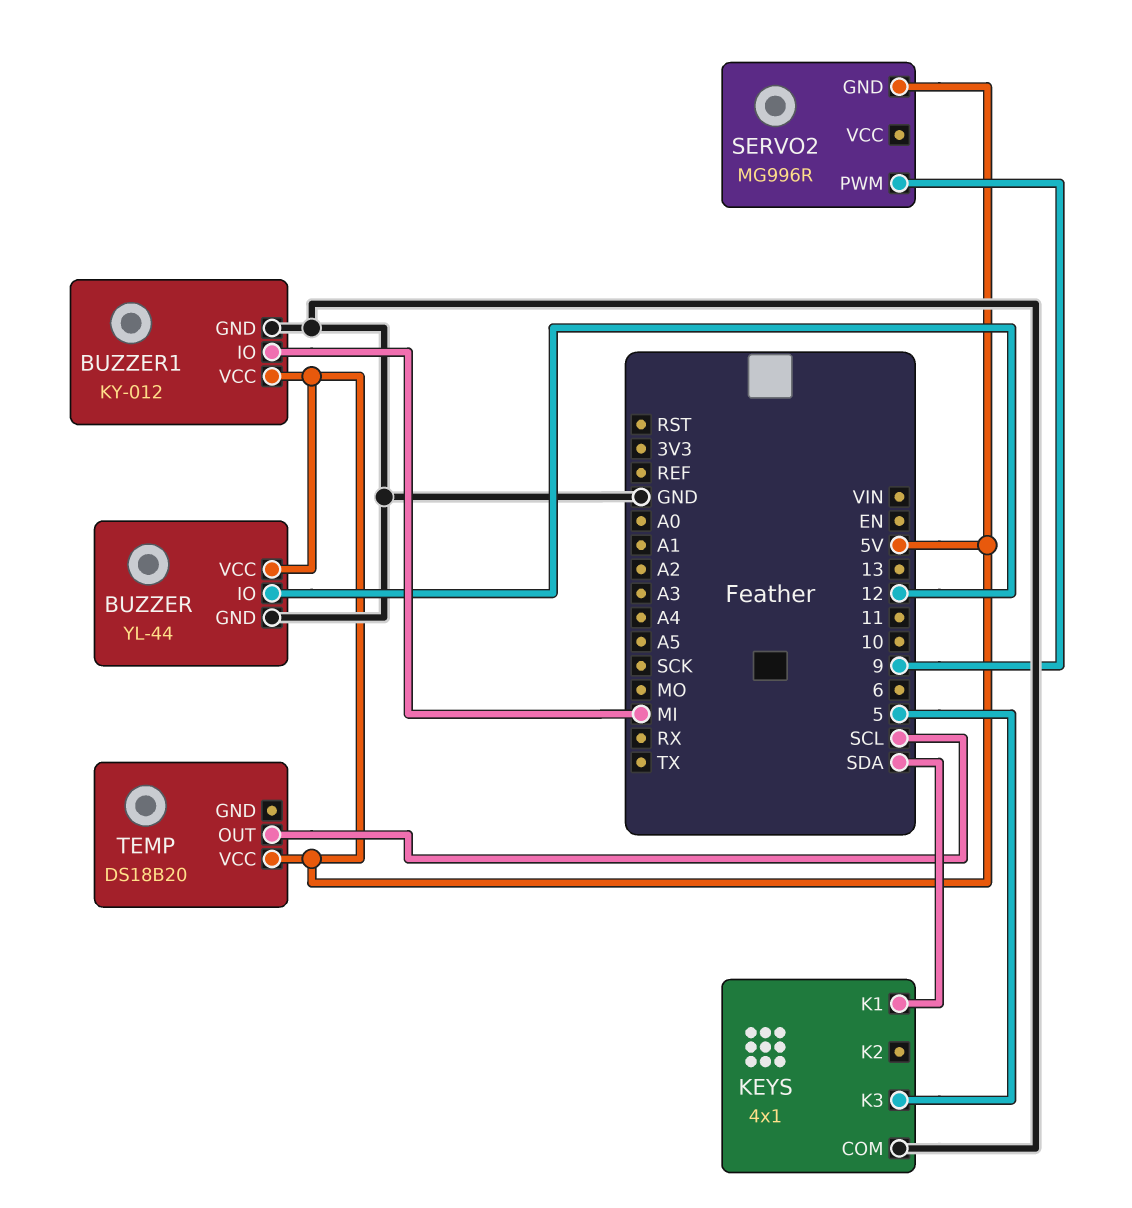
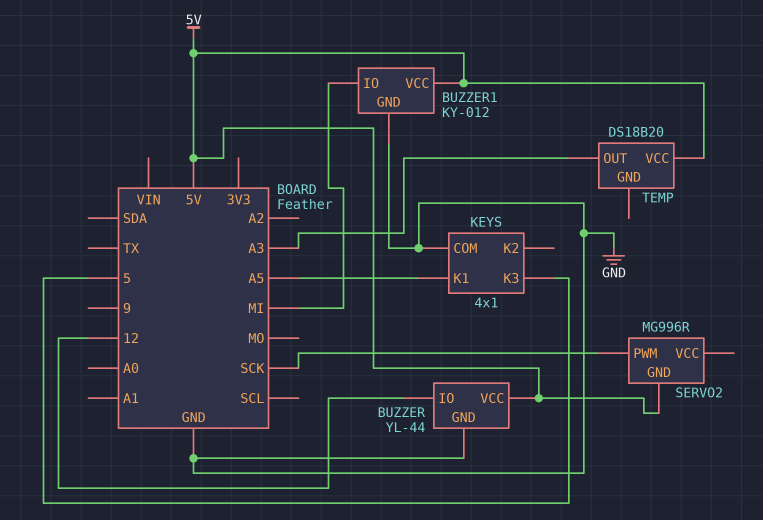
KEYS pin K1: SDA -> A5
SERVO2 pin PWM: 9 -> SCK
TEMP pin OUT: SCL -> A3

